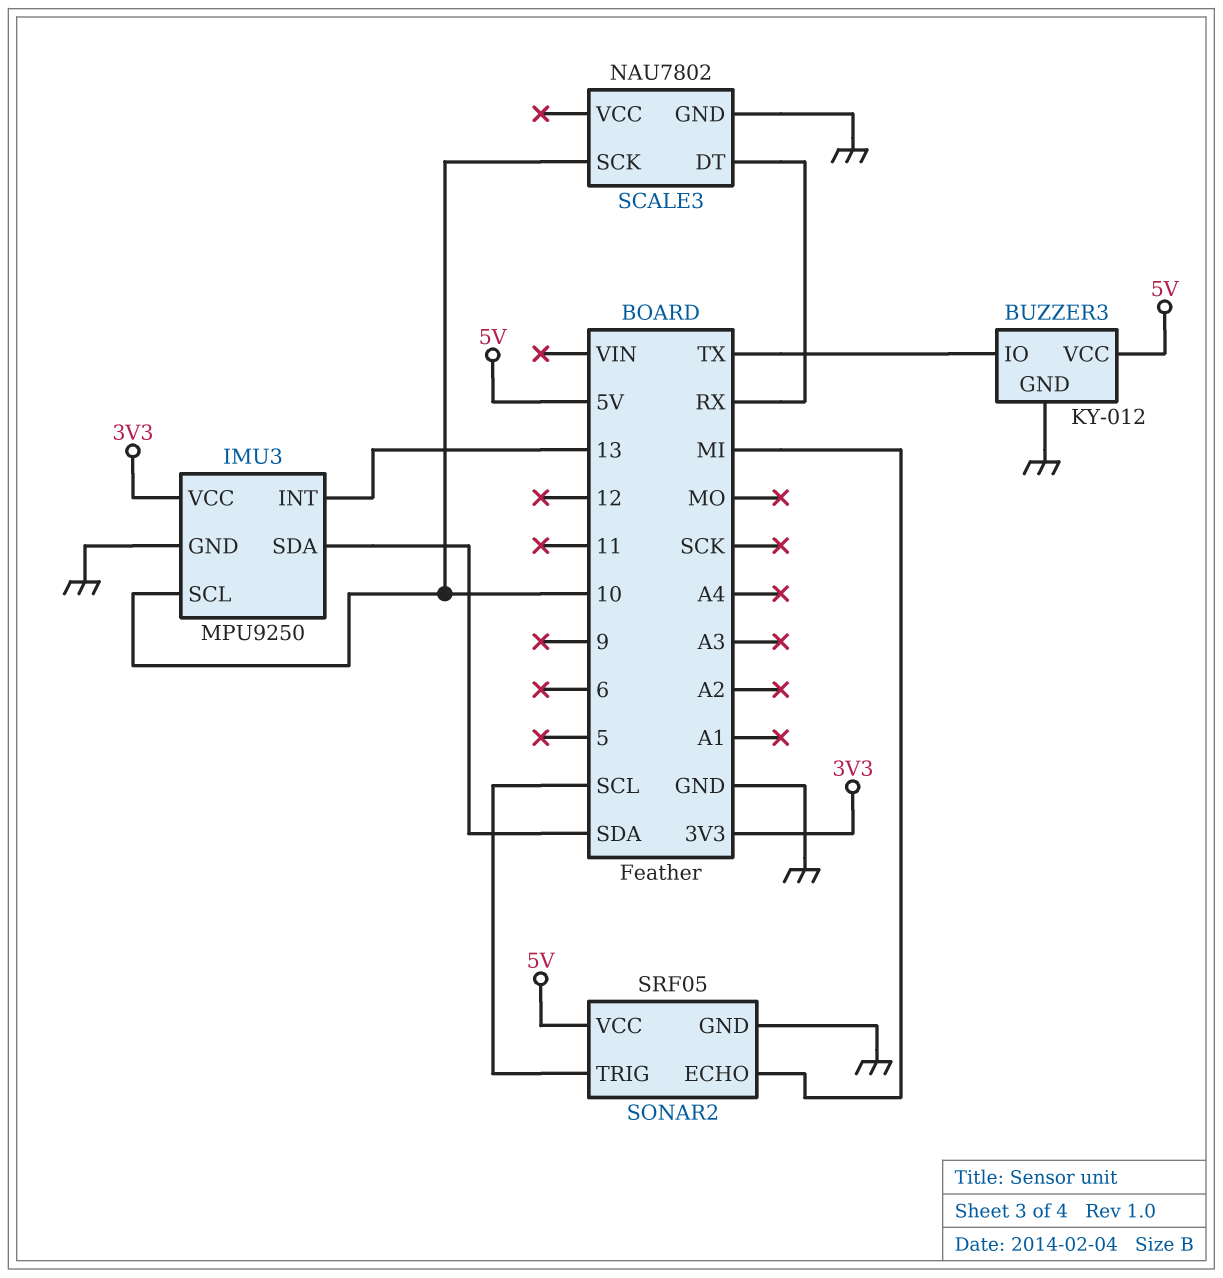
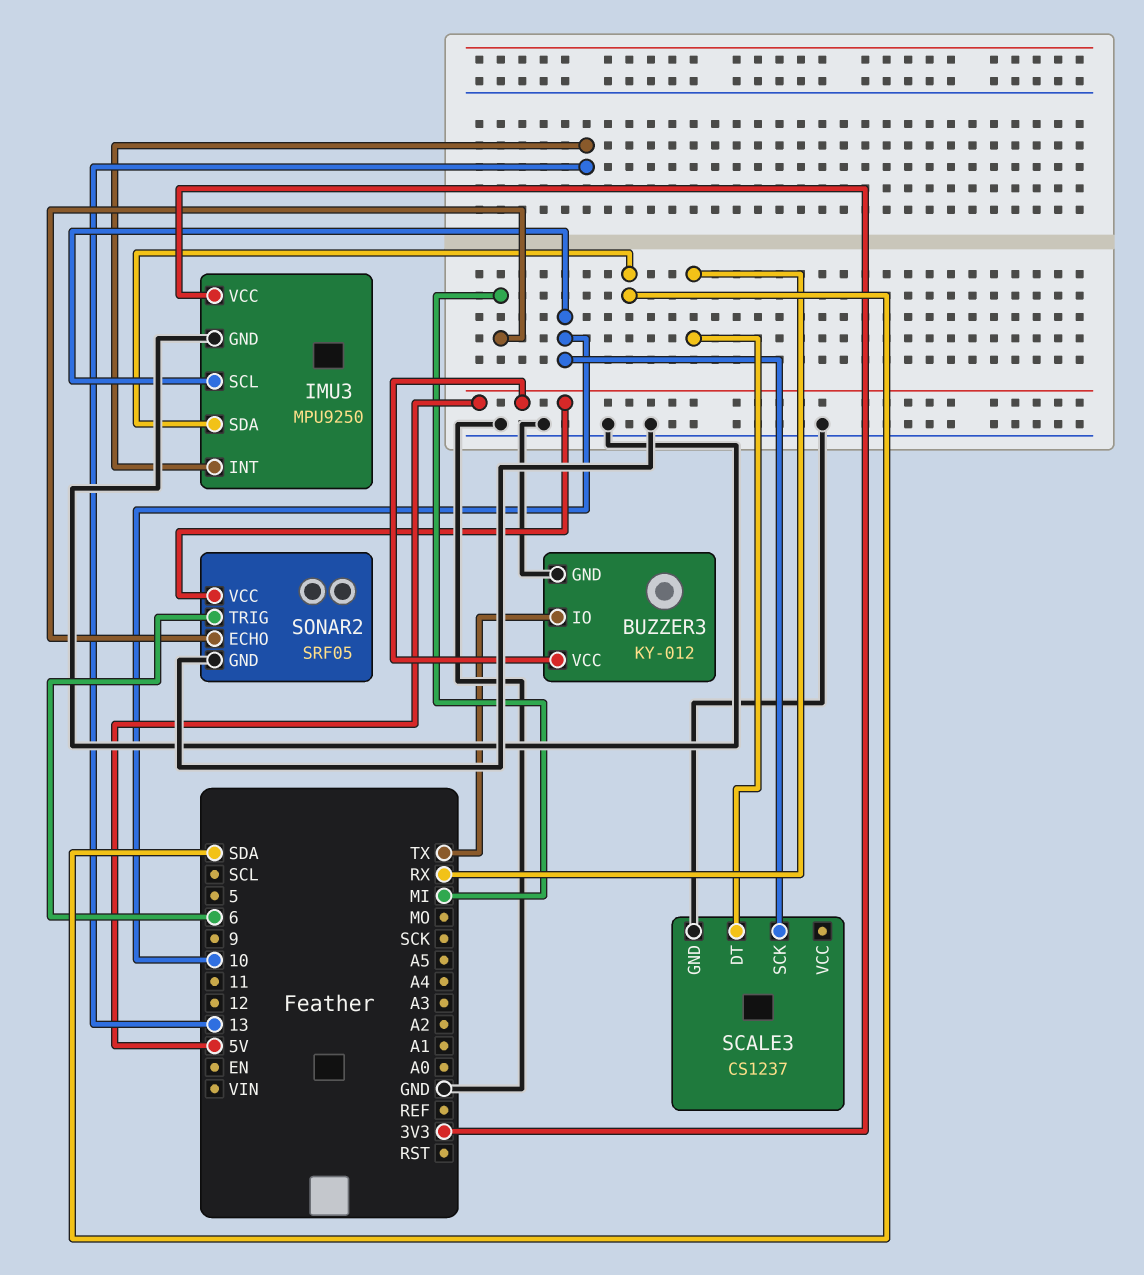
SCALE3: NAU7802 -> CS1237
SONAR2 pin TRIG: SCL -> 6

